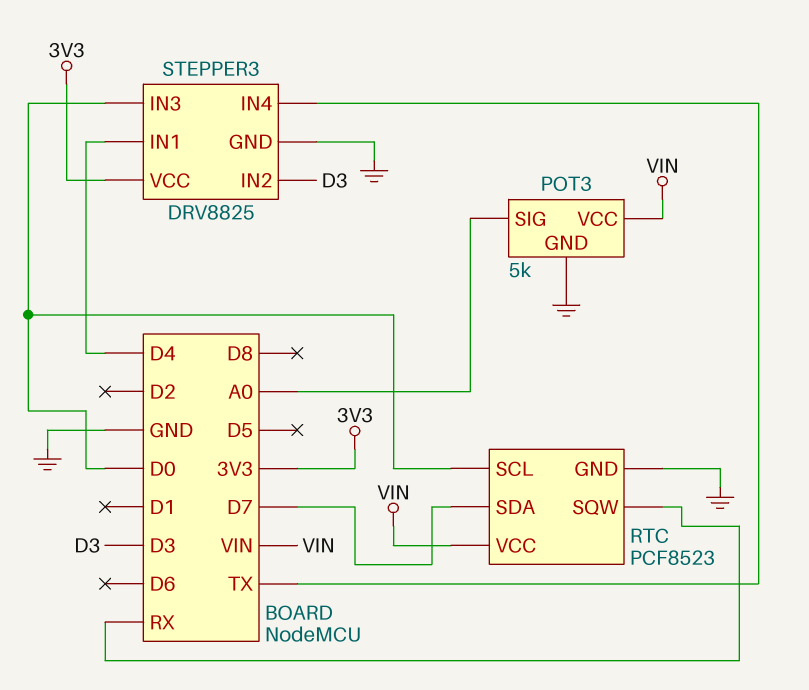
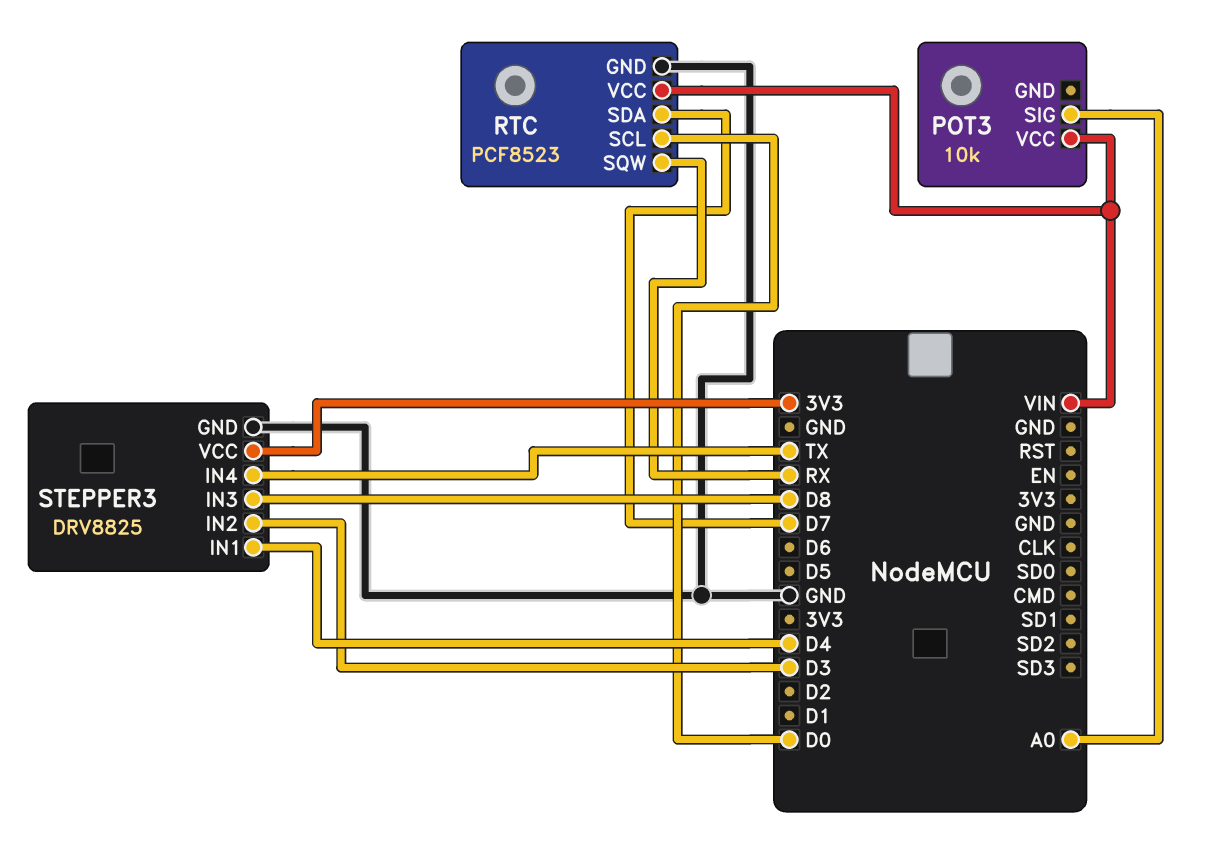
POT3: 5k -> 10k
POT3 pin GND: GND -> none
STEPPER3 pin IN3: D0 -> D8

